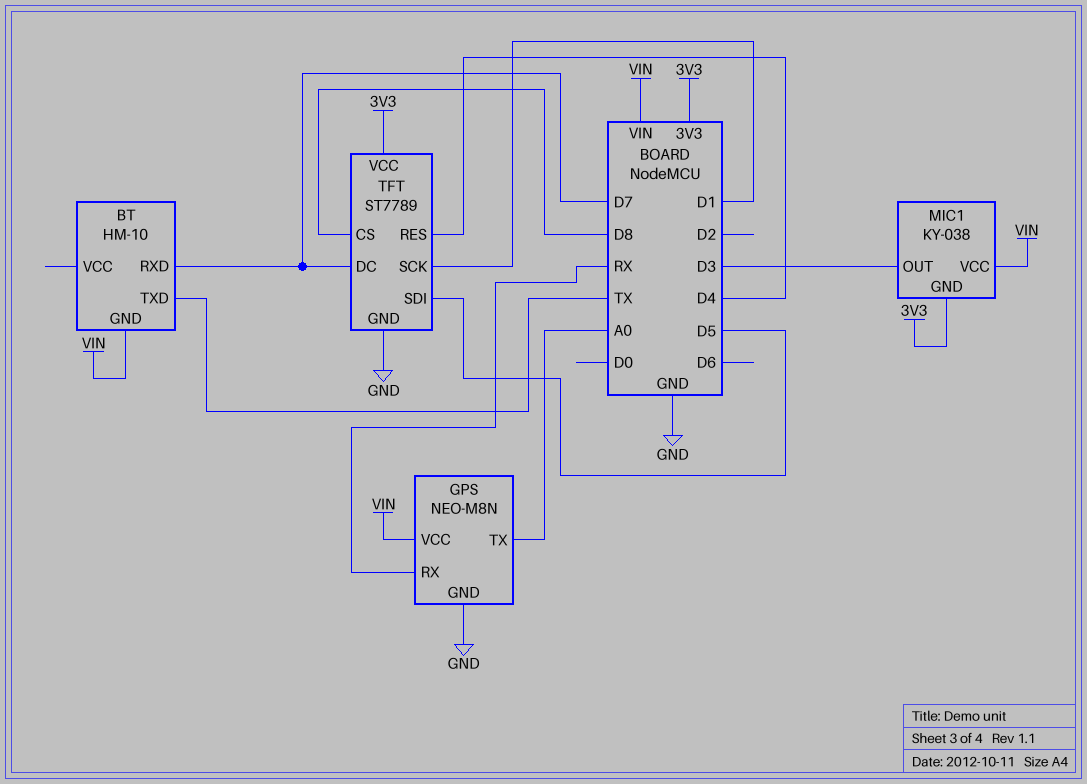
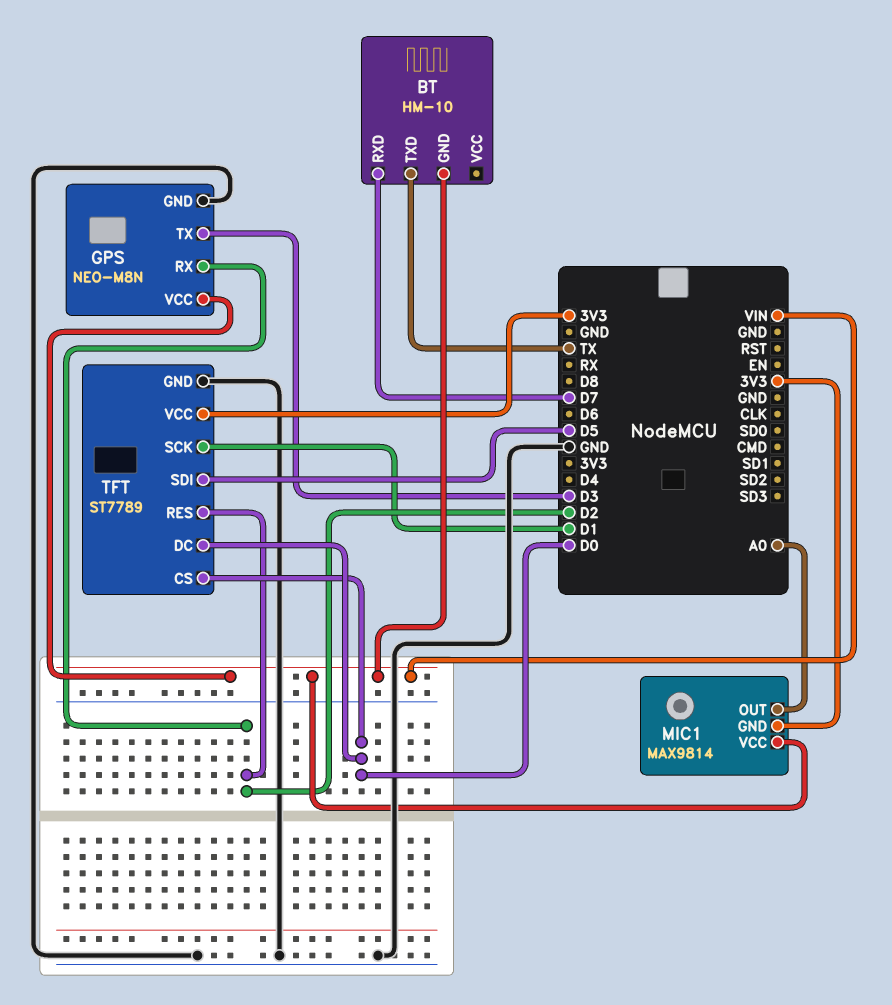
GPS pin RX: RX -> D2
GPS pin TX: A0 -> D3
MIC1: KY-038 -> MAX9814
MIC1 pin OUT: D3 -> A0
TFT pin CS: D8 -> D0
TFT pin DC: D7 -> D0
TFT pin RES: D4 -> D2

